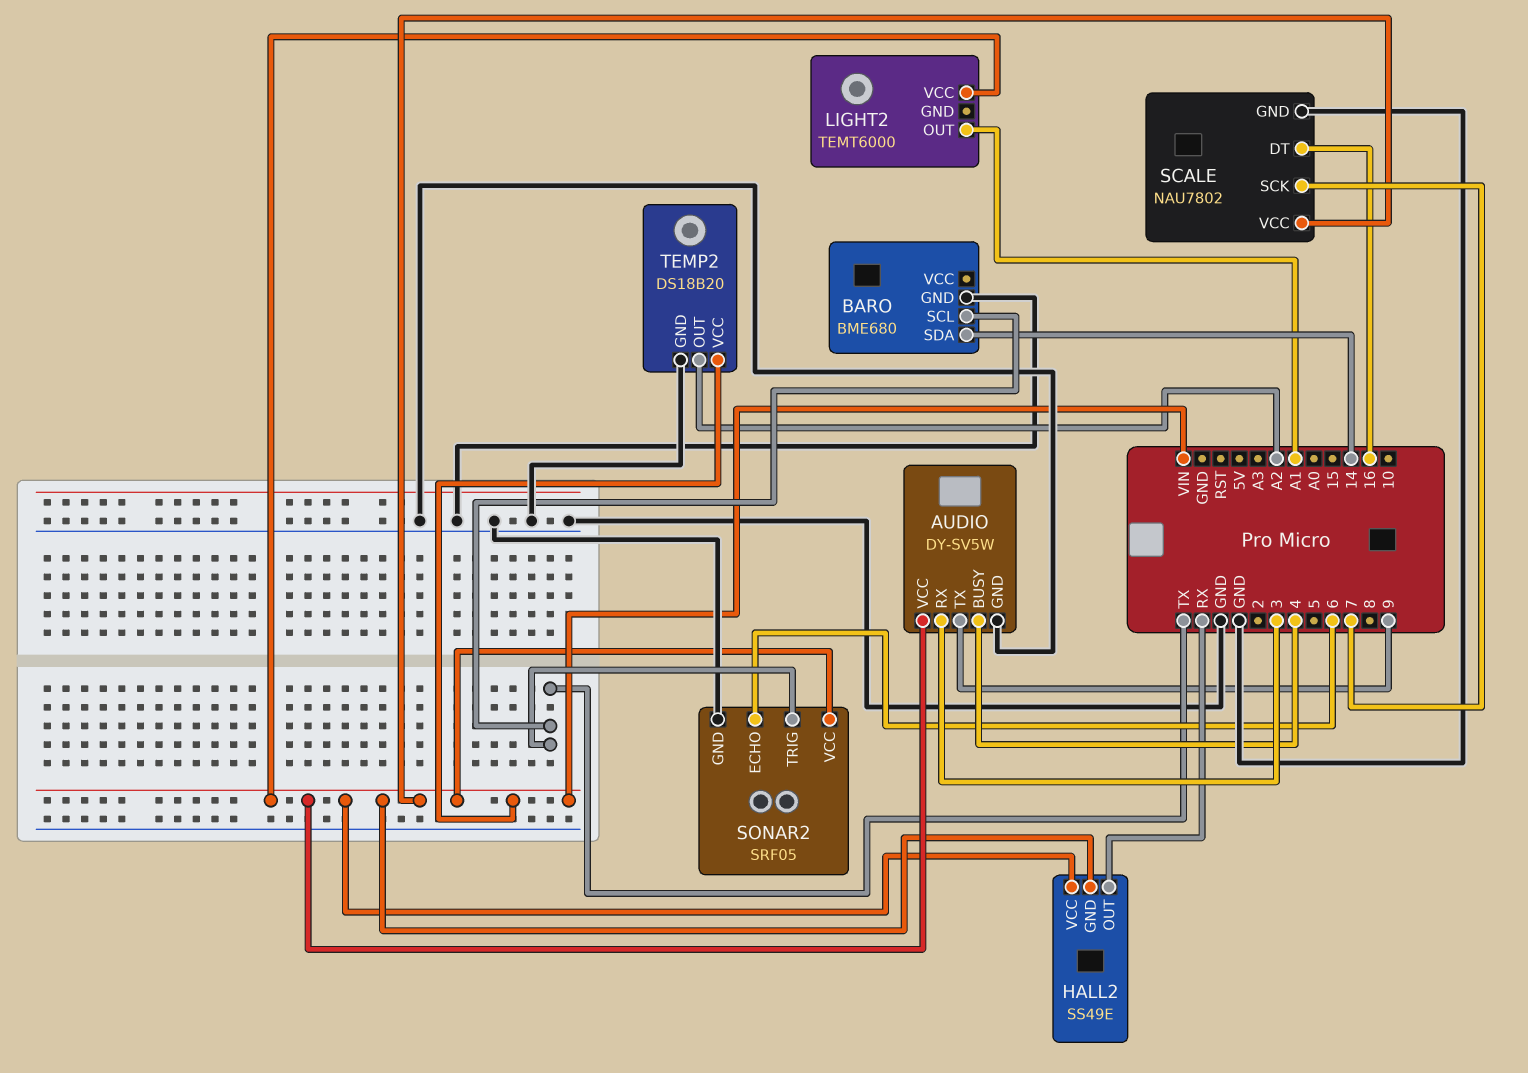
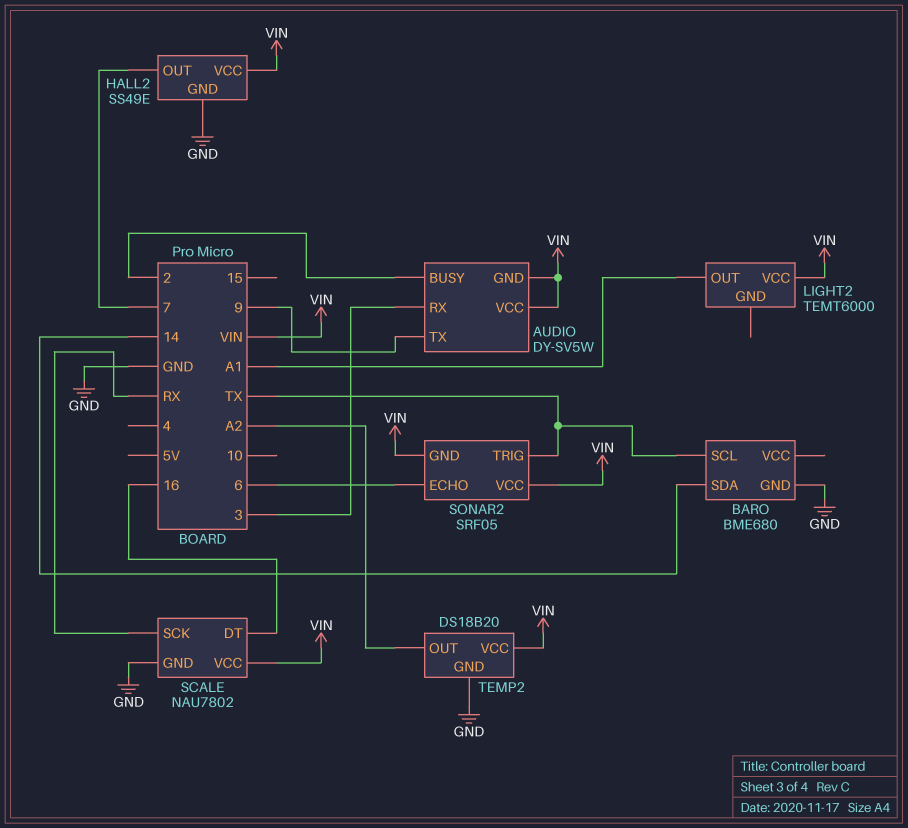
AUDIO pin BUSY: 4 -> 2
AUDIO pin GND: GND -> VIN
HALL2 pin GND: VIN -> GND
HALL2 pin OUT: RX -> 7
SCALE pin SCK: 7 -> RX
SONAR2 pin GND: GND -> VIN

